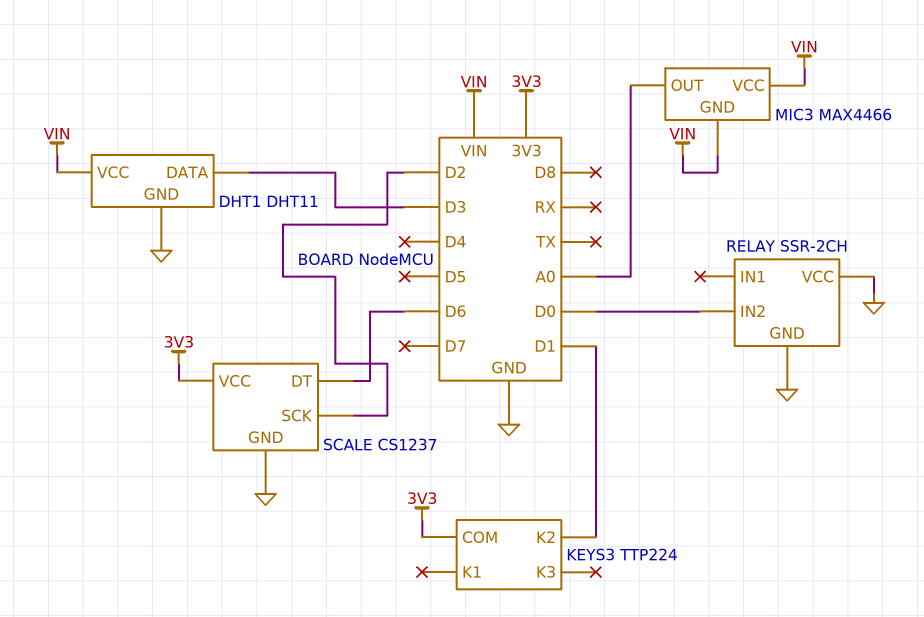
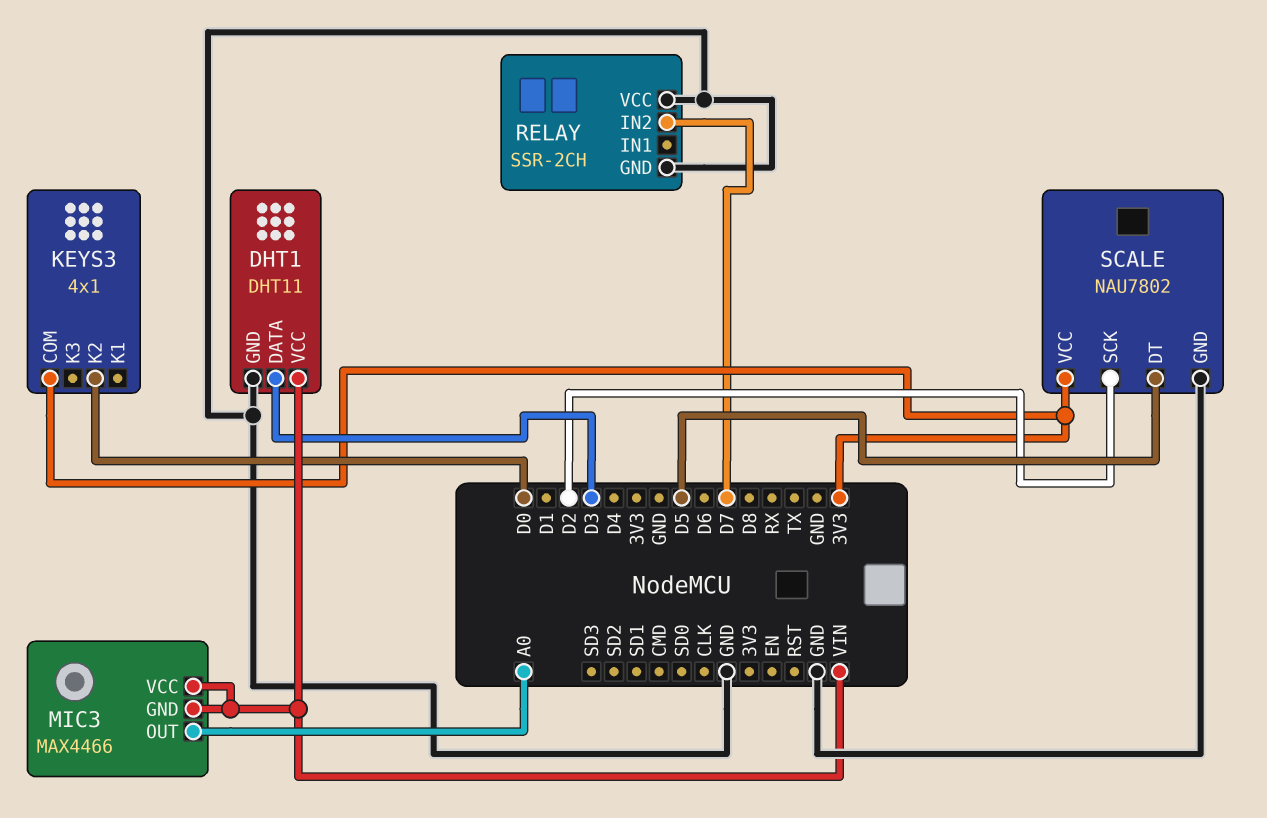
KEYS3: TTP224 -> 4x1
KEYS3 pin K2: D1 -> D0
RELAY pin IN2: D0 -> D7
SCALE: CS1237 -> NAU7802
SCALE pin DT: D6 -> D5

